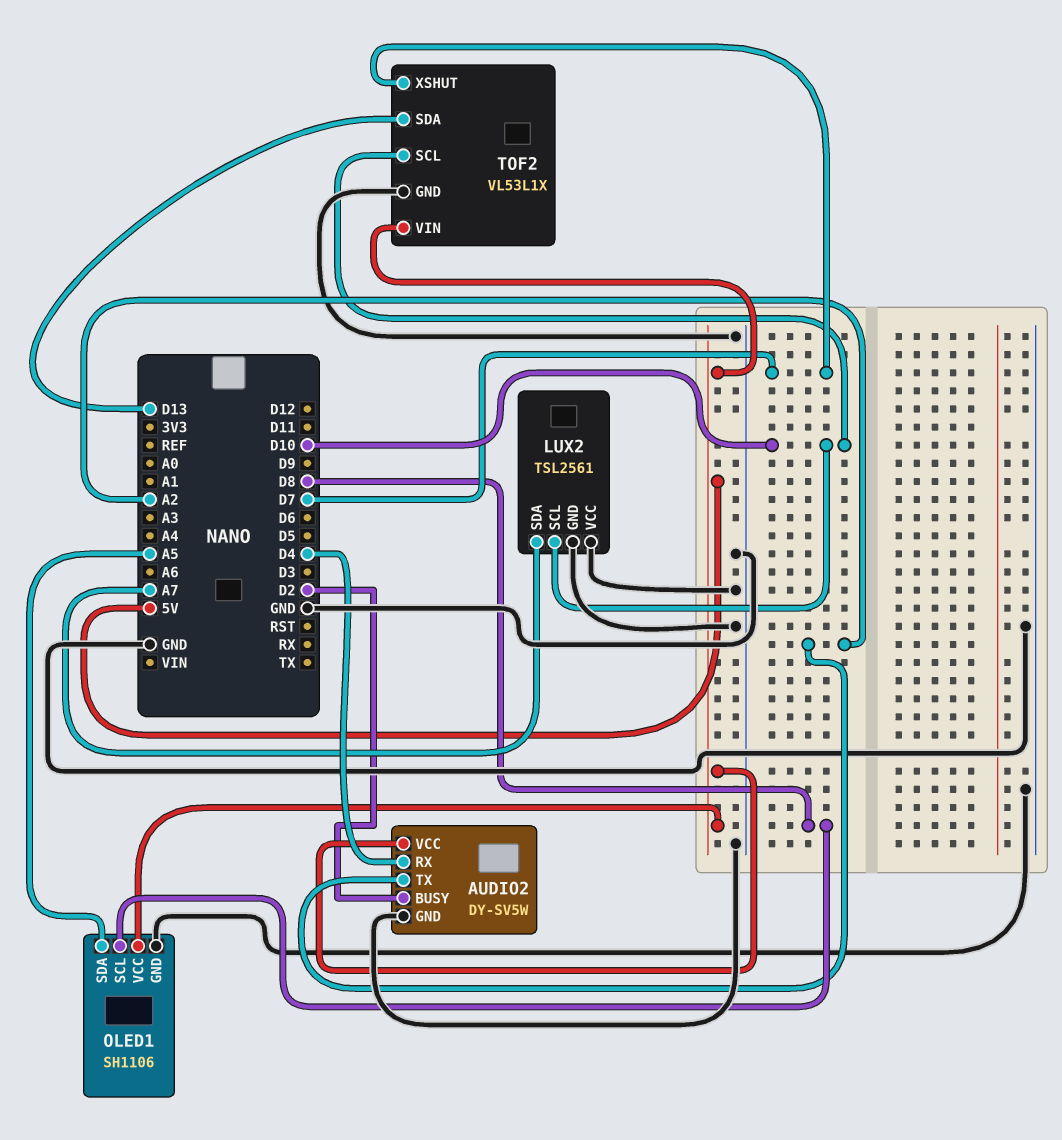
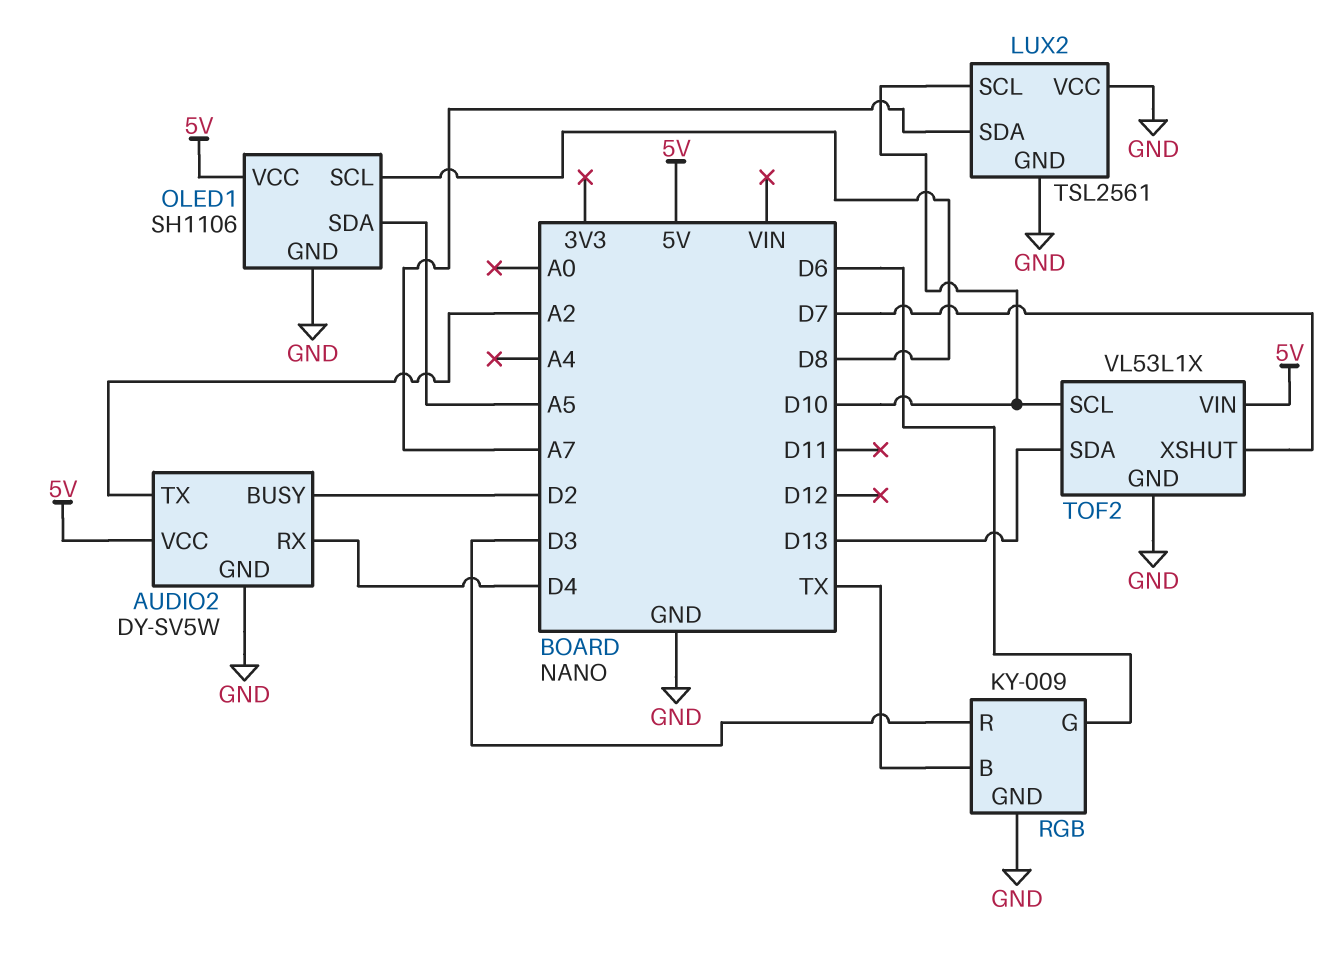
RGB: none -> KY-009
RGB pin B: none -> TX
RGB pin G: none -> D6
RGB pin GND: none -> GND
RGB pin R: none -> D3

